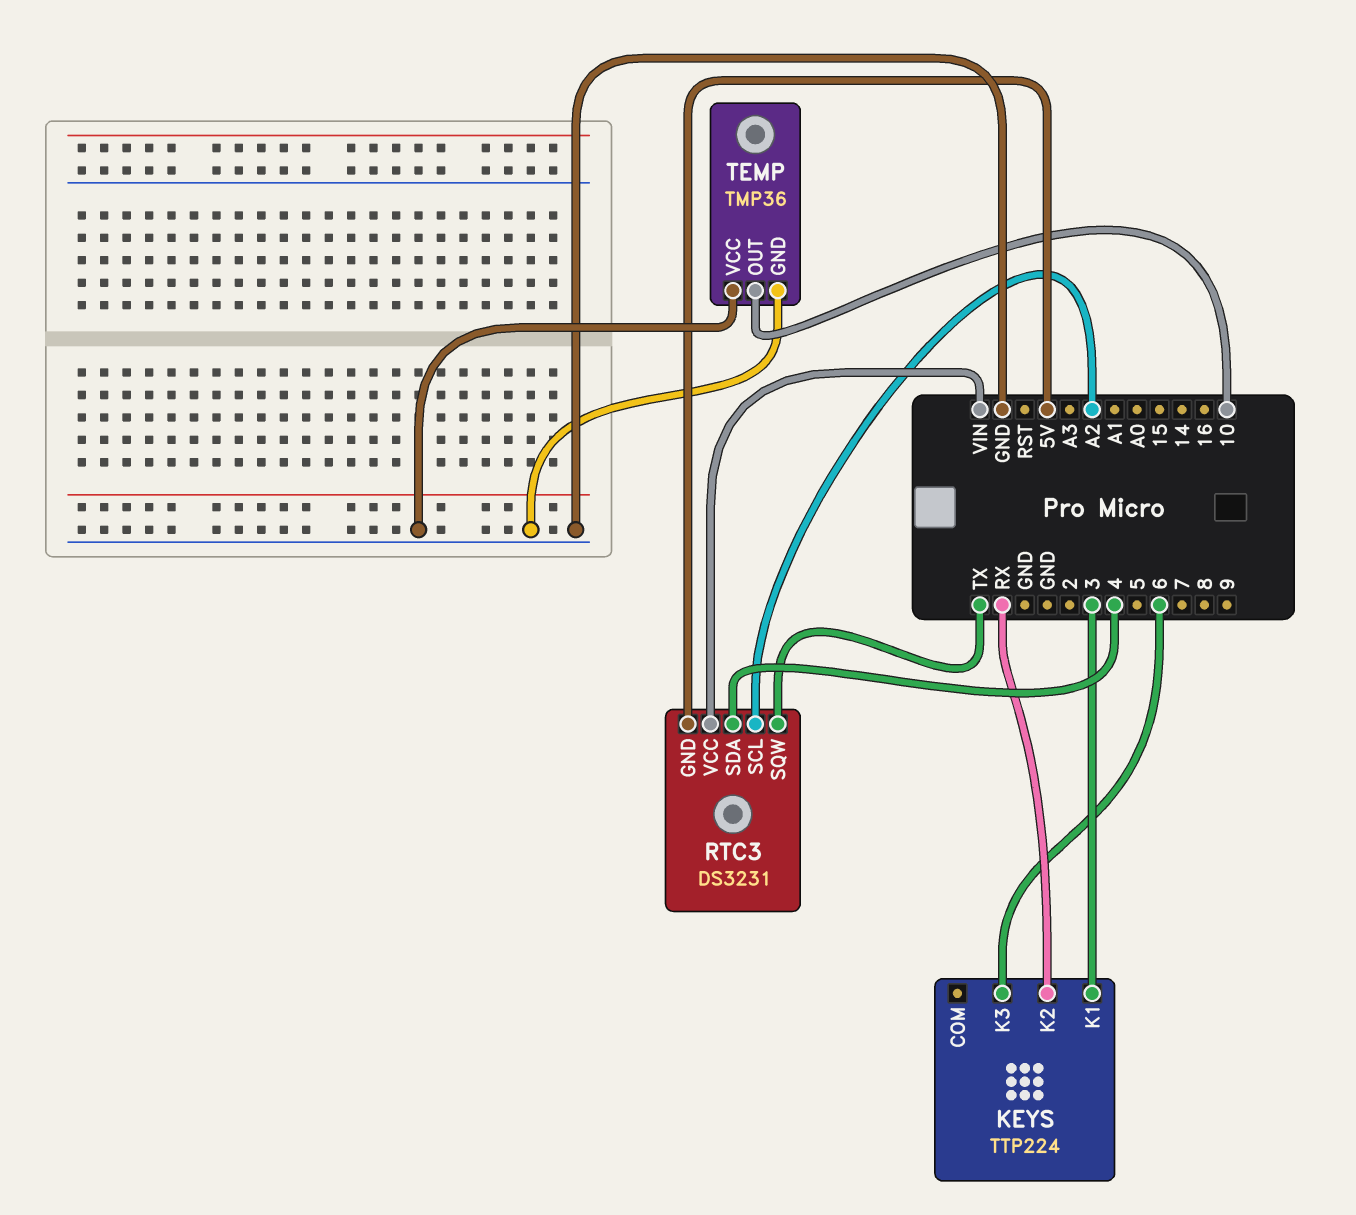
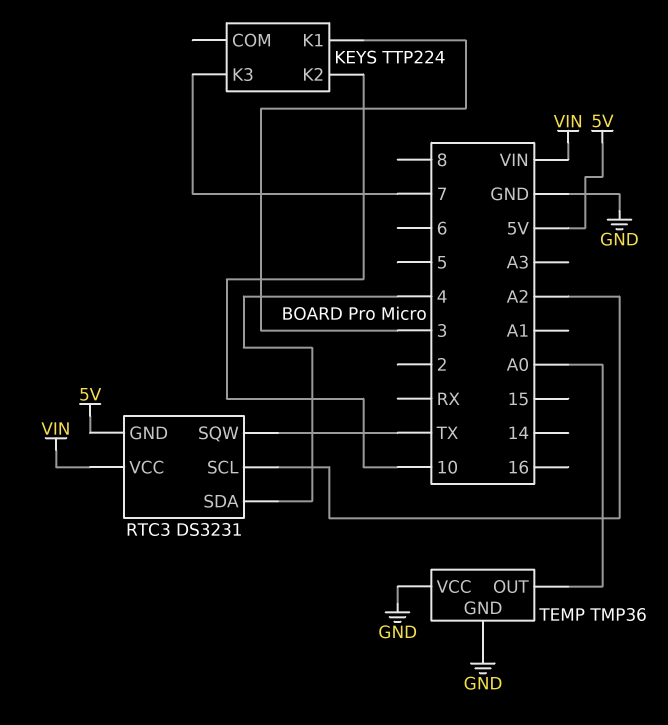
KEYS pin K2: RX -> 10
KEYS pin K3: 6 -> 7
TEMP pin OUT: 10 -> A0

